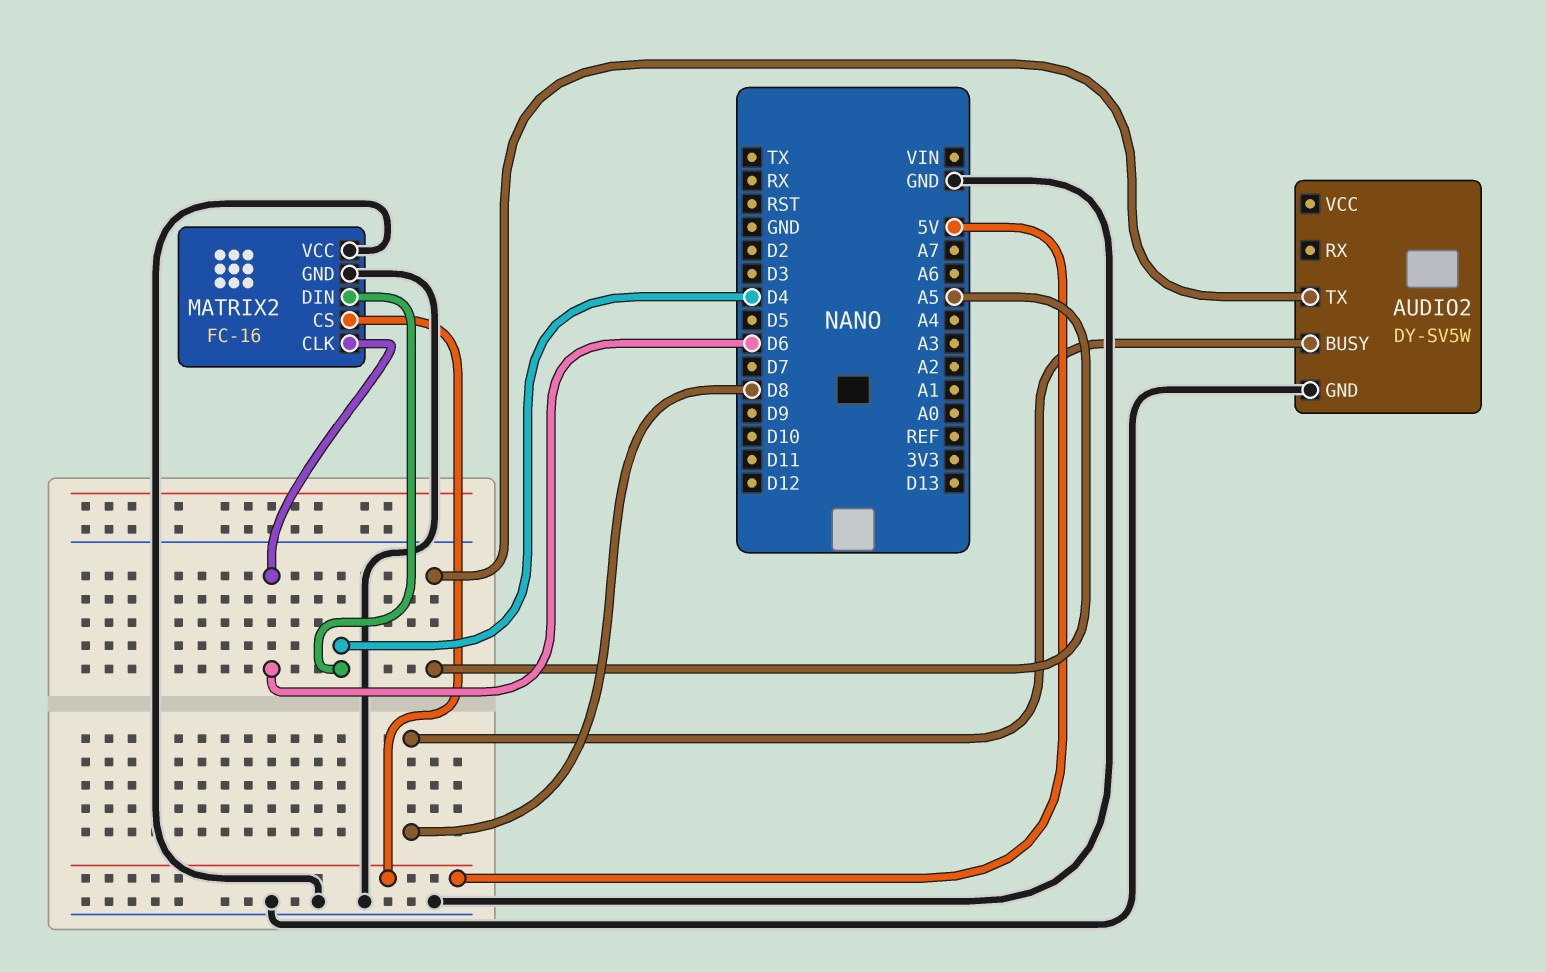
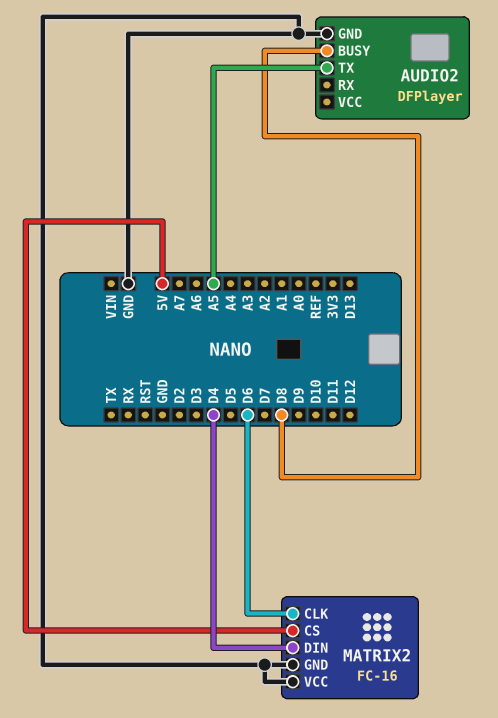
AUDIO2: DY-SV5W -> DFPlayer

